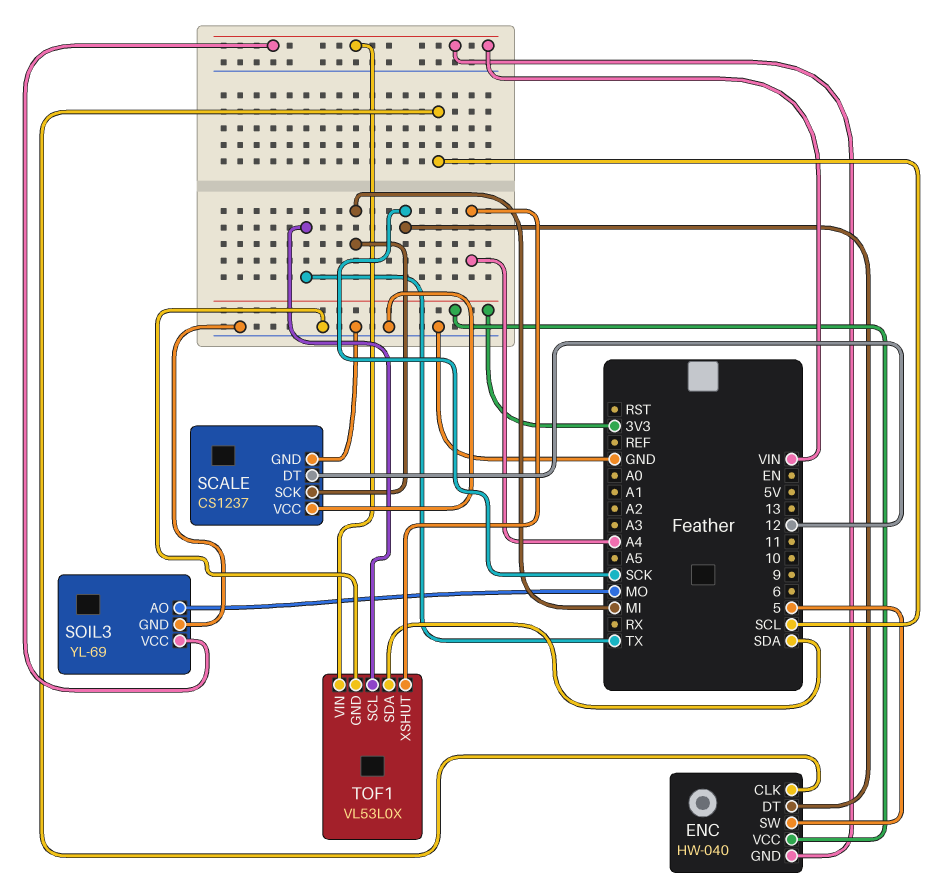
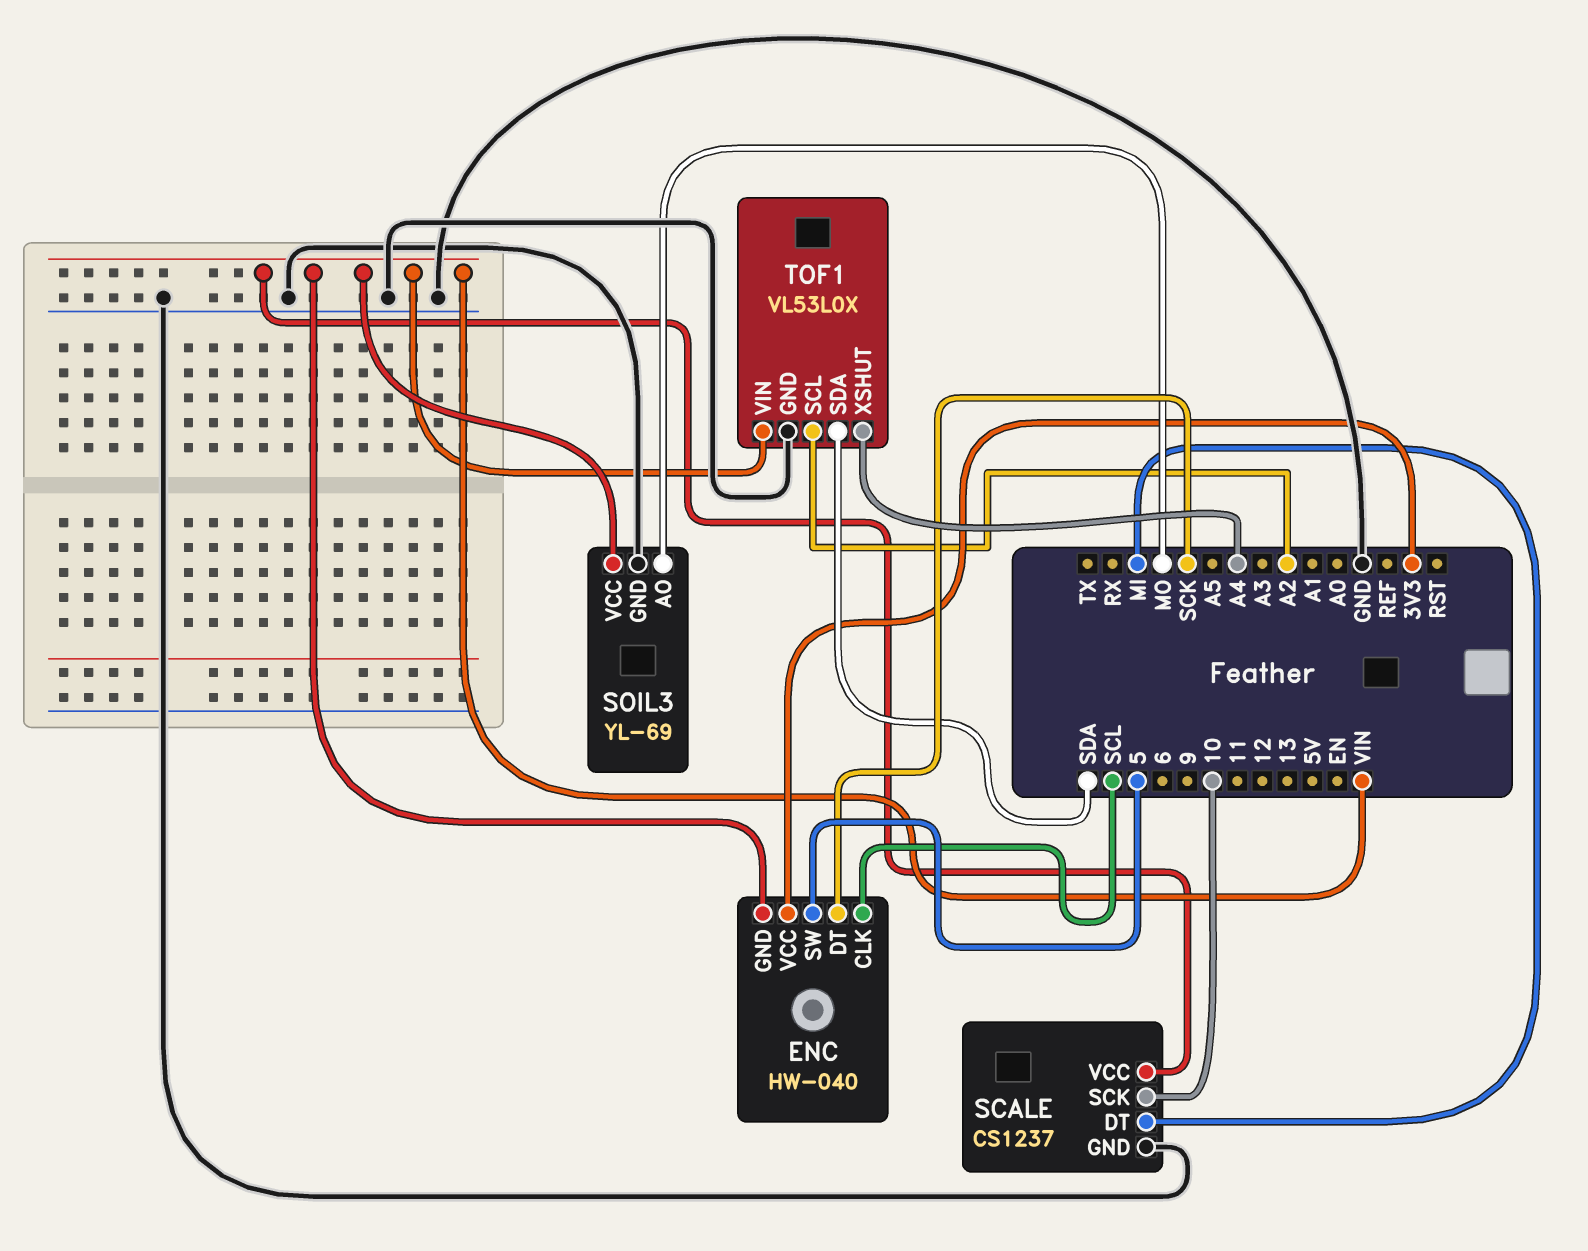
SCALE pin DT: 12 -> MI
SCALE pin SCK: MI -> 10
SCALE pin VCC: GND -> VIN
TOF1 pin SCL: TX -> A2

